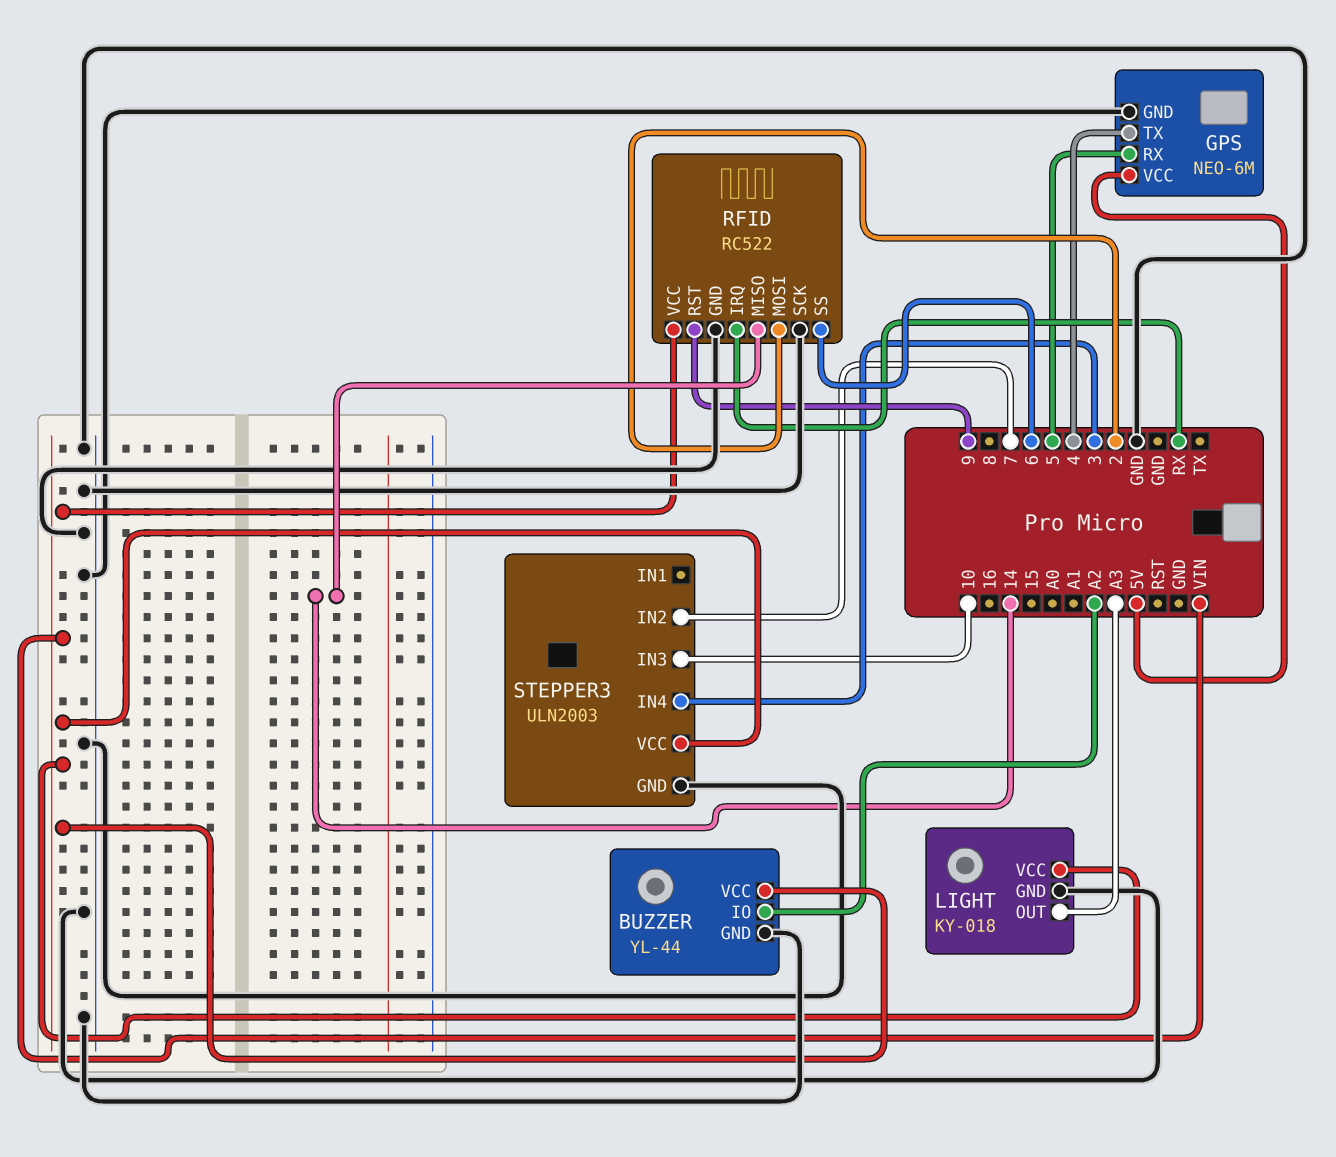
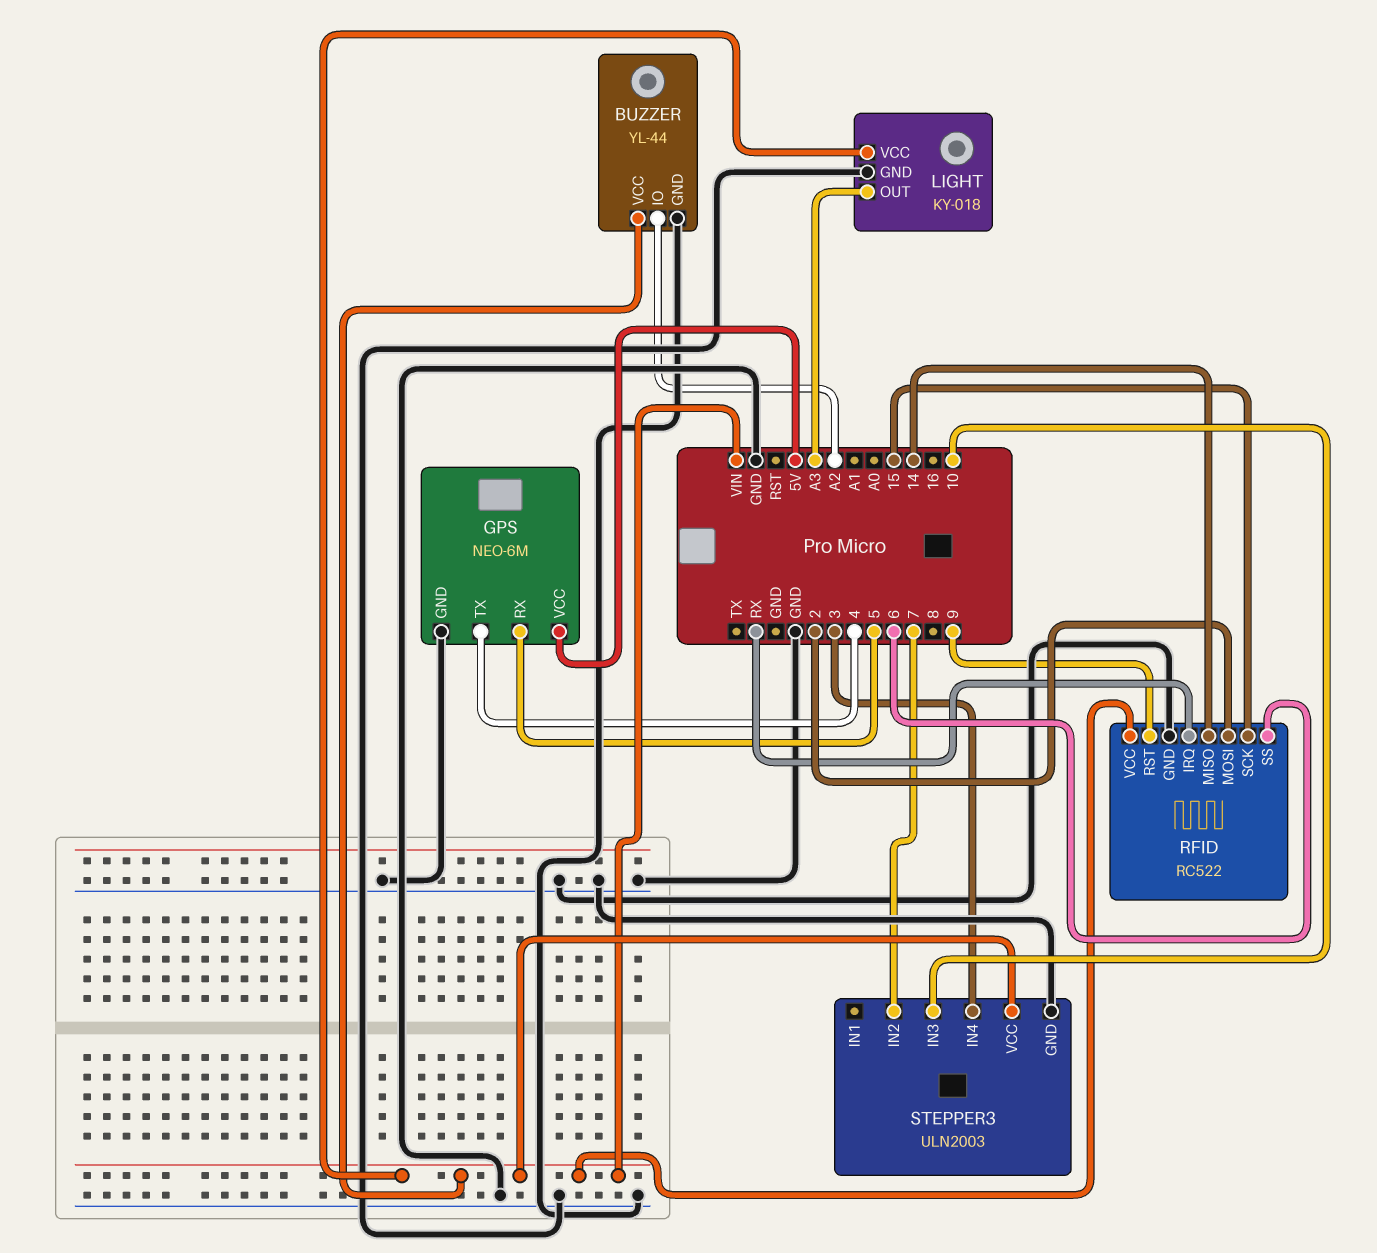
RFID pin SCK: GND -> 15

